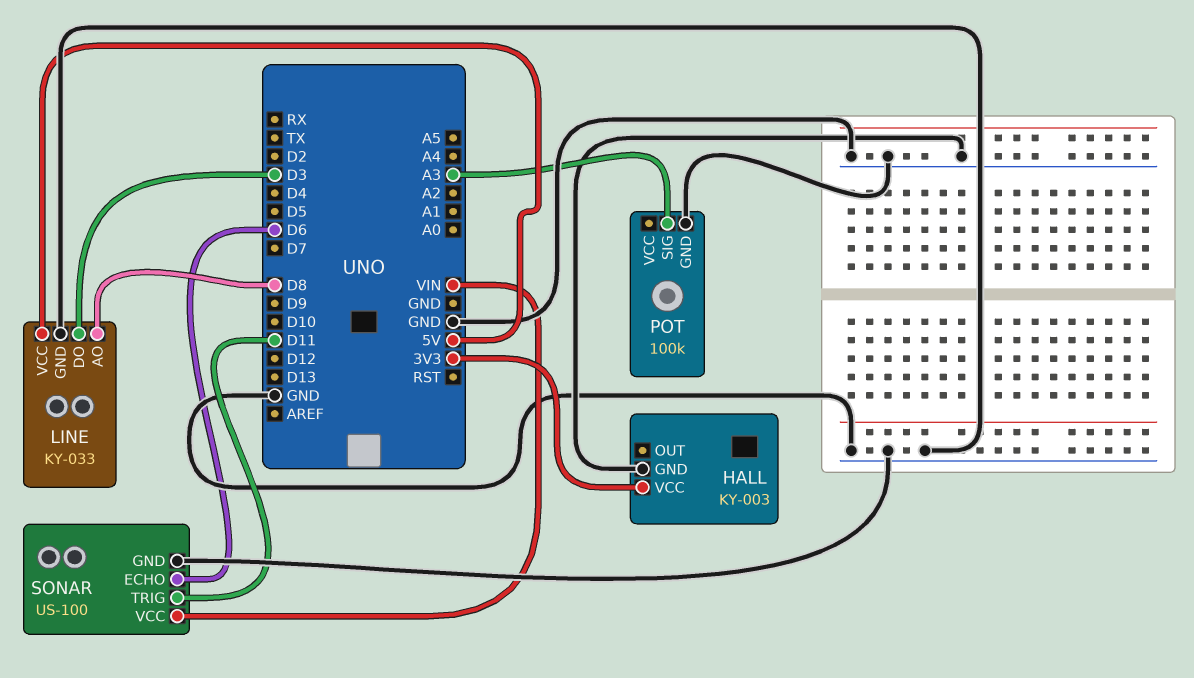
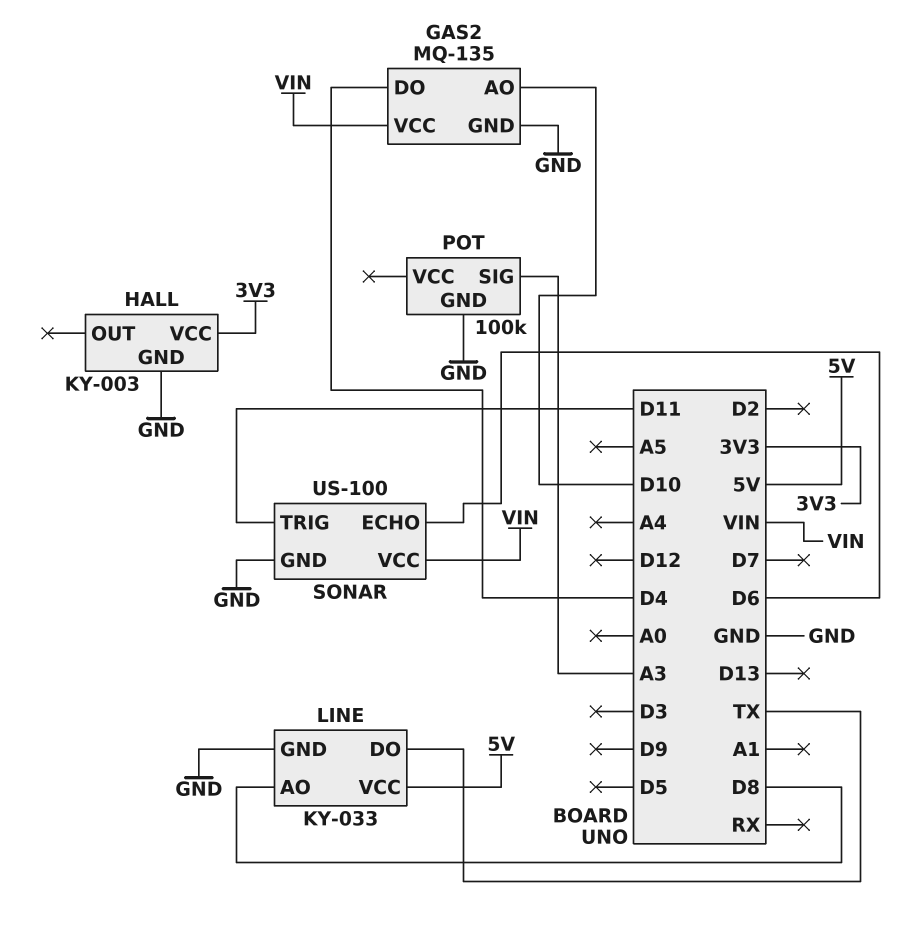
GAS2: none -> MQ-135
GAS2 pin AO: none -> D10
GAS2 pin DO: none -> D4
GAS2 pin GND: none -> GND
GAS2 pin VCC: none -> VIN
LINE pin DO: D3 -> TX

